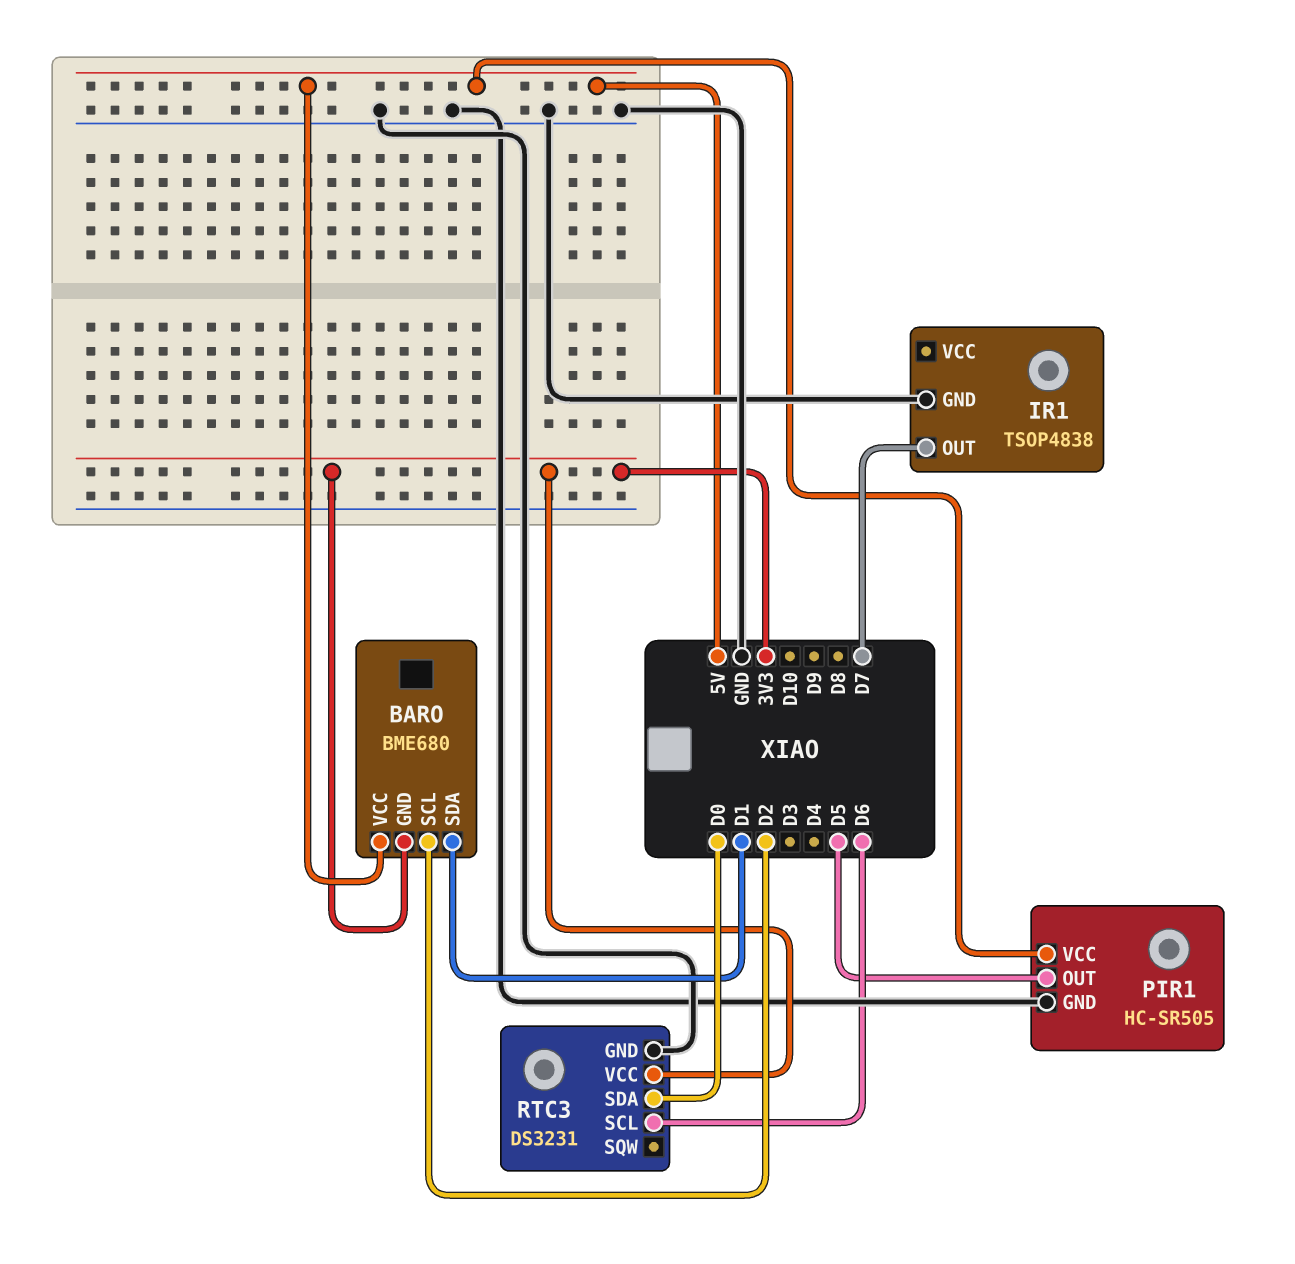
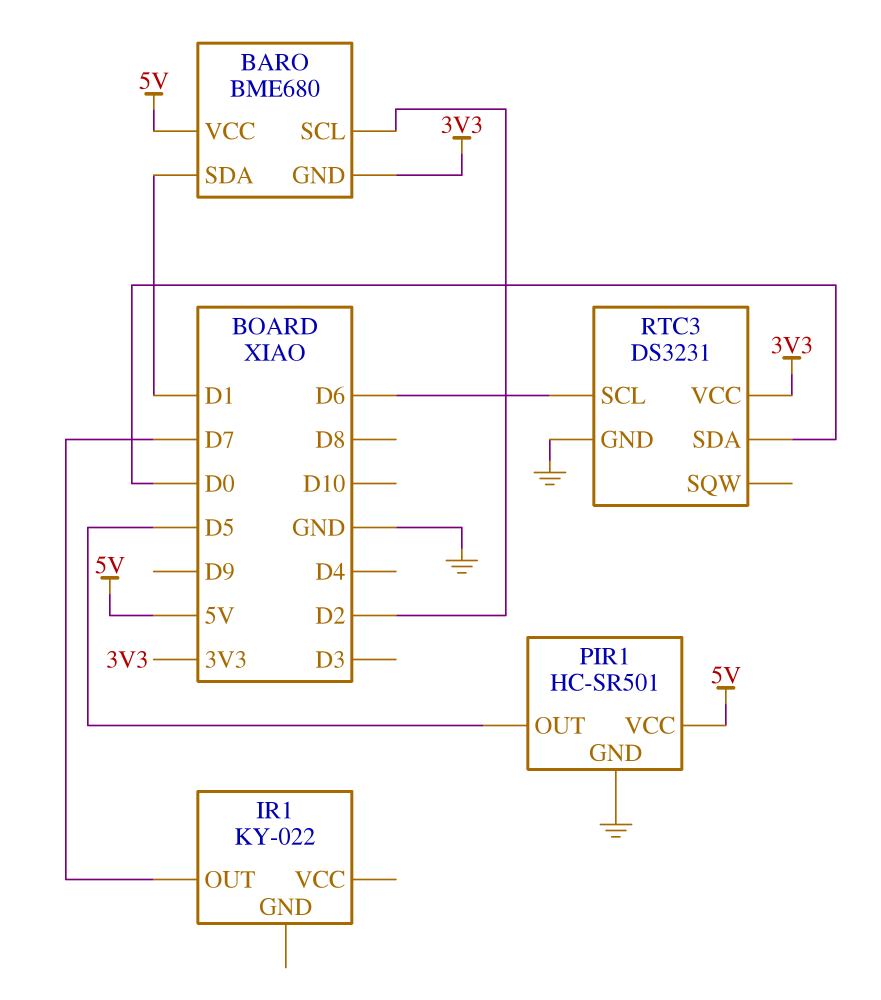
IR1: TSOP4838 -> KY-022
IR1 pin GND: GND -> none
PIR1: HC-SR505 -> HC-SR501

